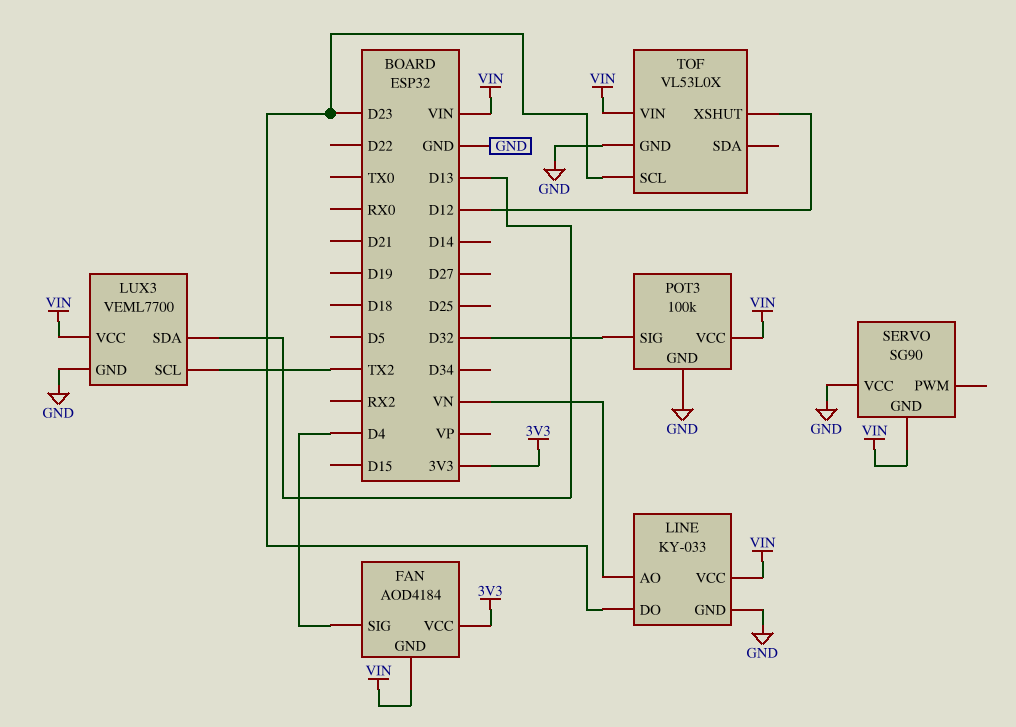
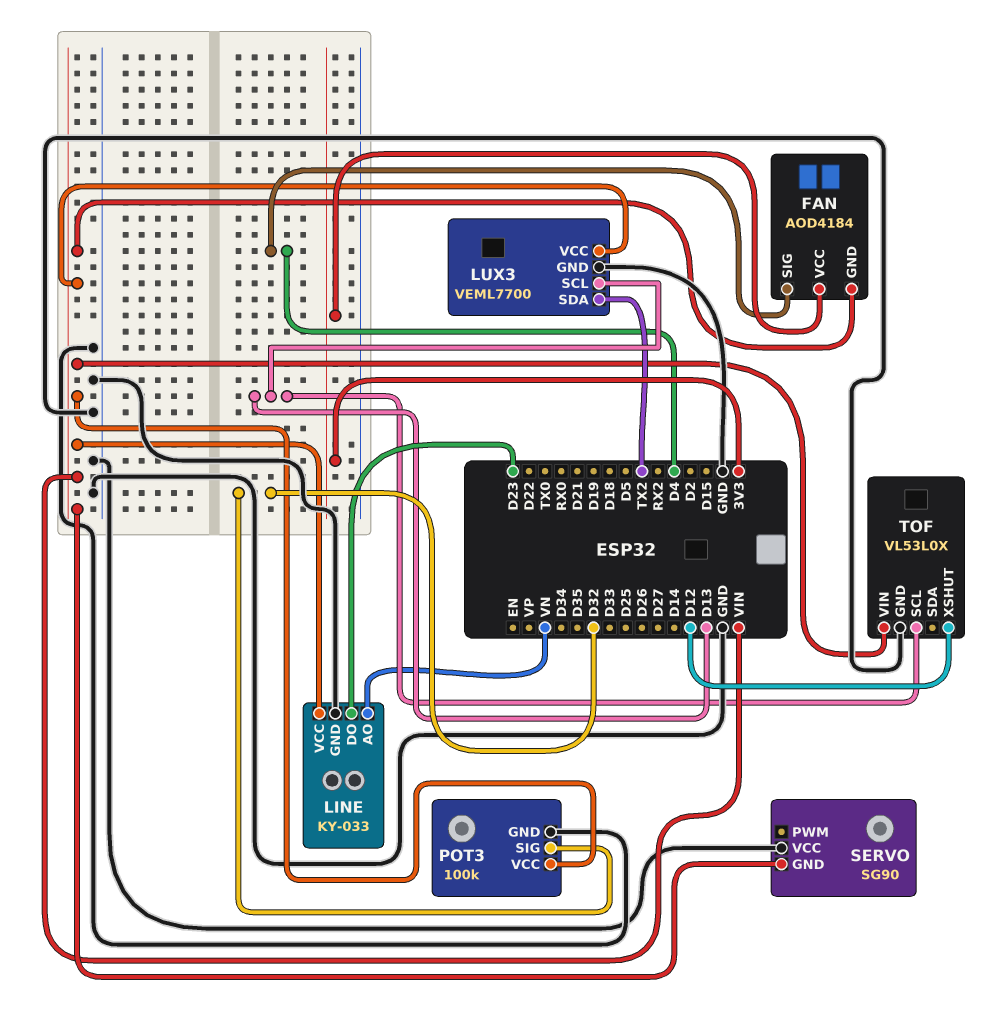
LUX3 pin SCL: TX2 -> D13
LUX3 pin SDA: D13 -> TX2
TOF pin SCL: D23 -> D13

